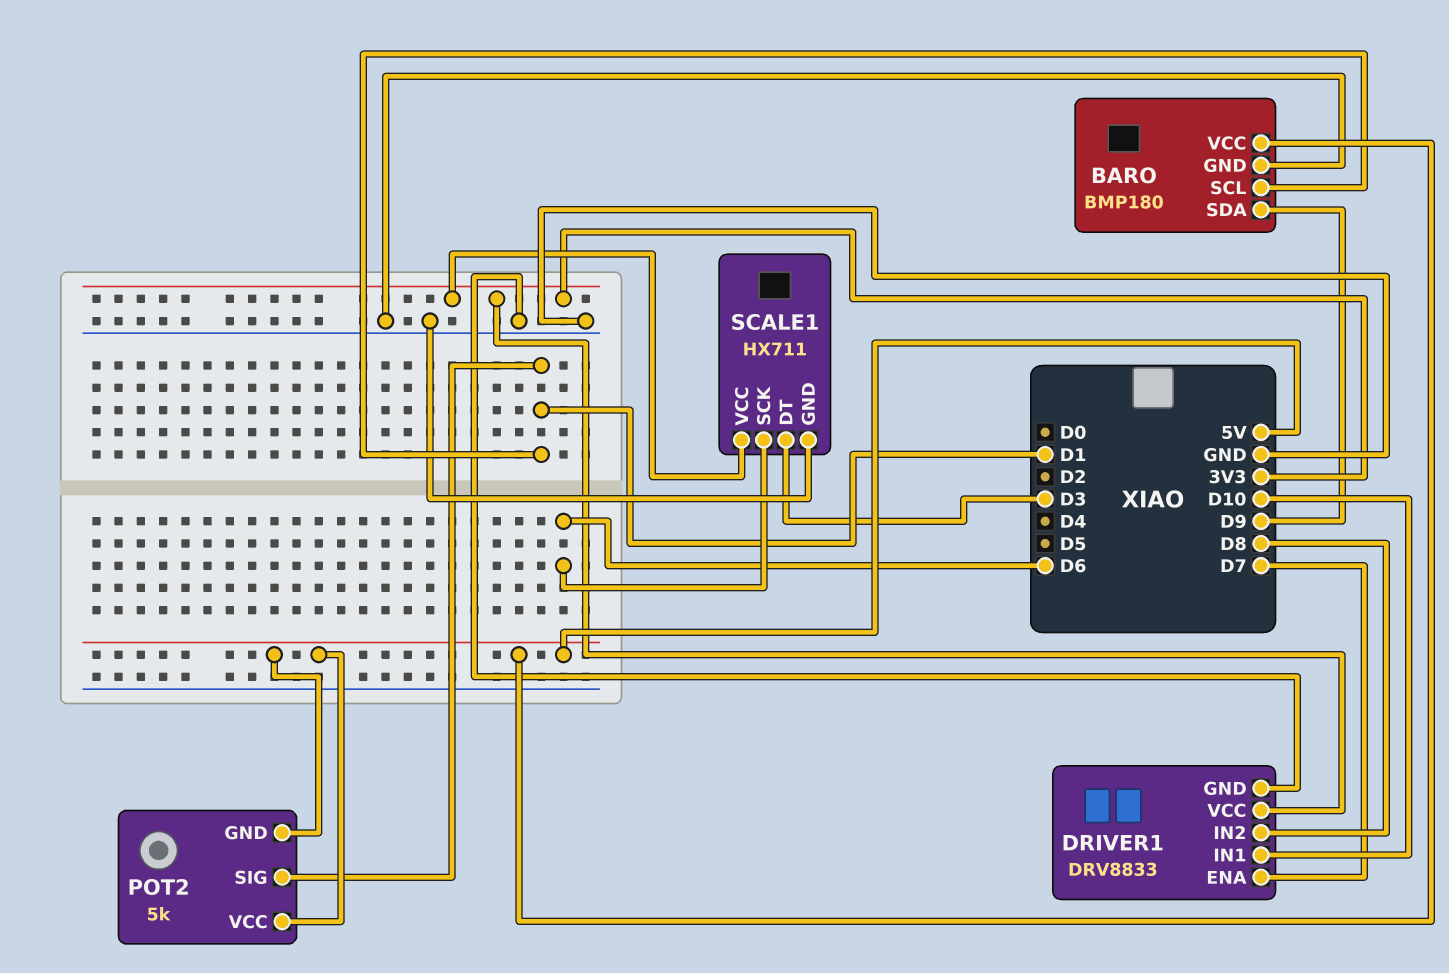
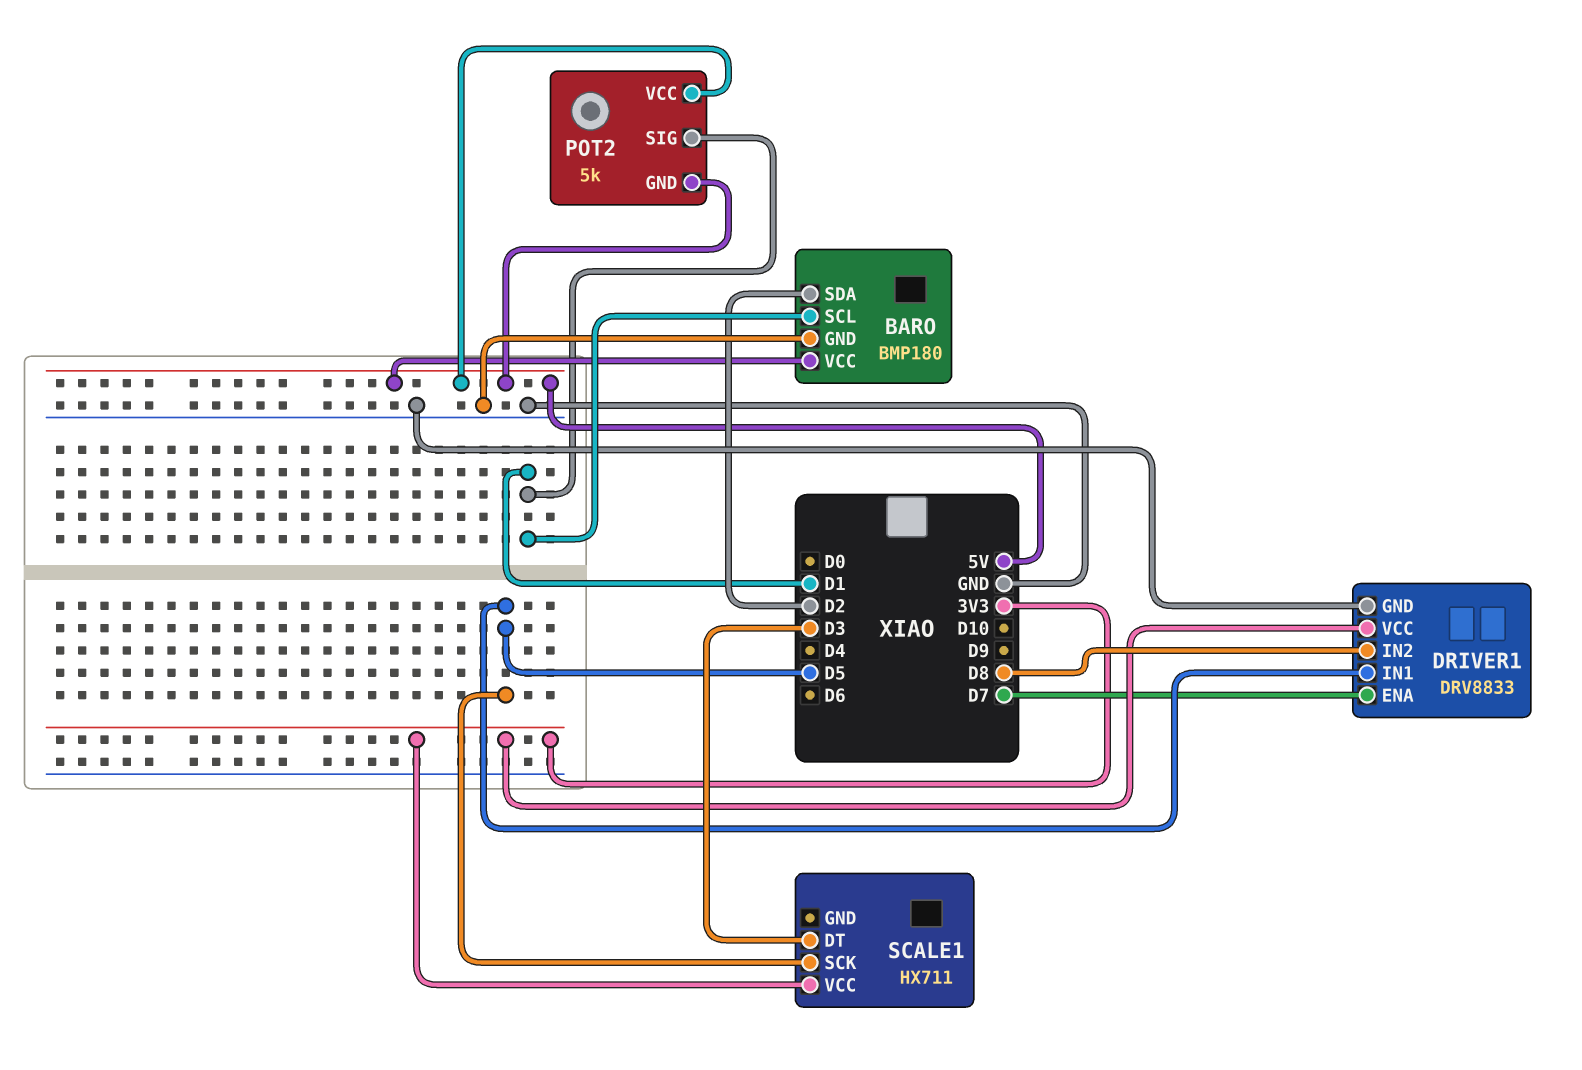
BARO pin SDA: D9 -> D2
DRIVER1 pin IN1: D10 -> D5
SCALE1 pin GND: GND -> none
SCALE1 pin SCK: D6 -> D5

